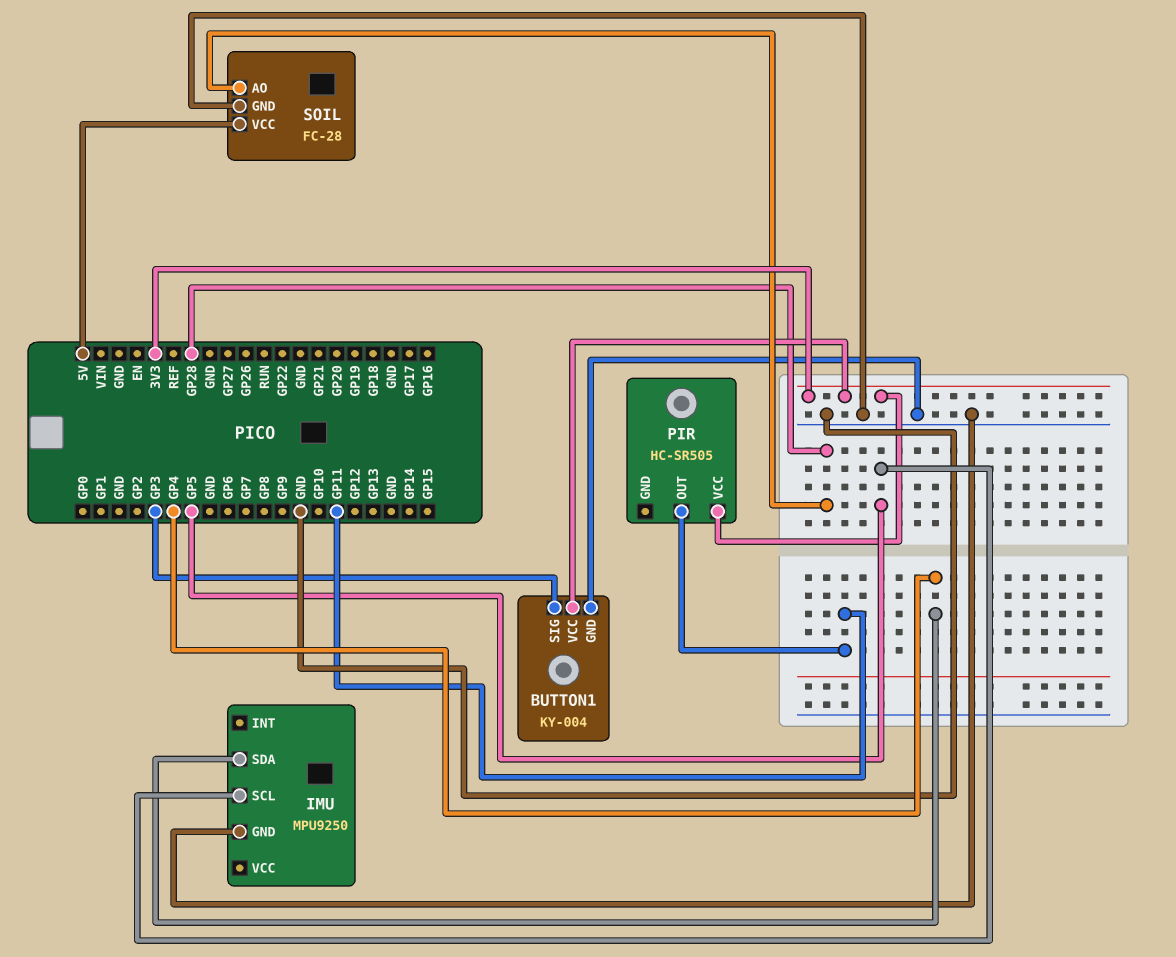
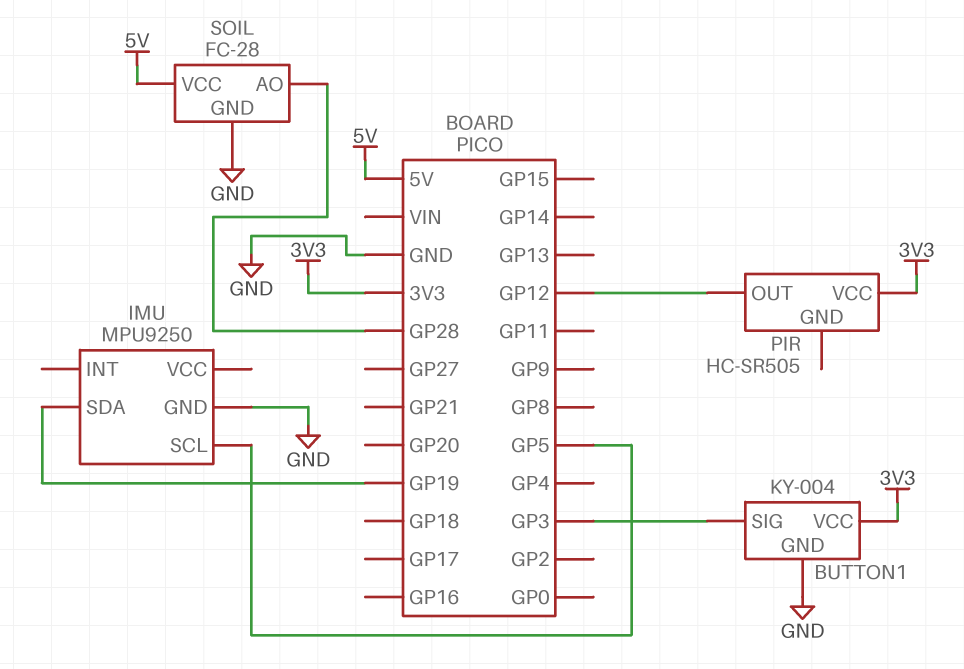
IMU pin SDA: GP4 -> GP19
PIR pin OUT: GP11 -> GP12

